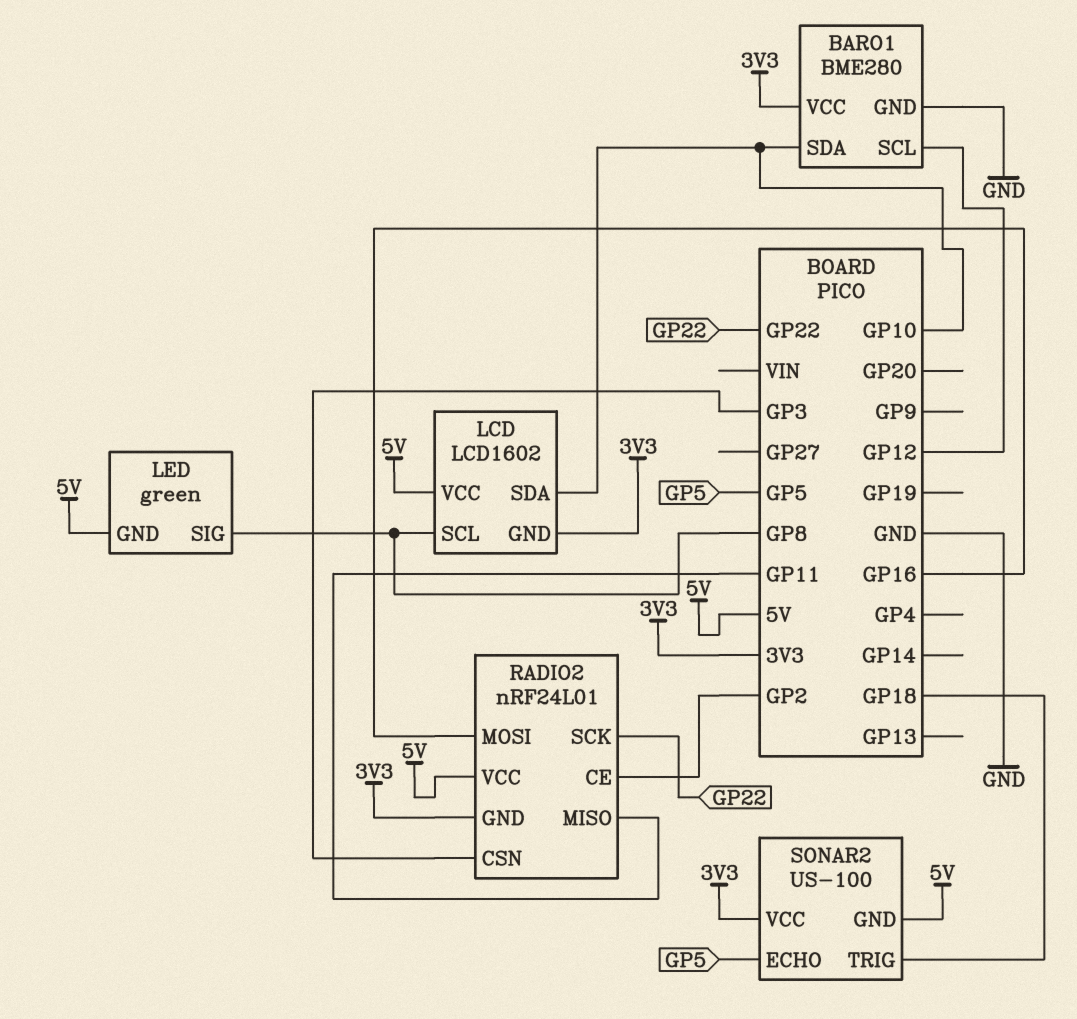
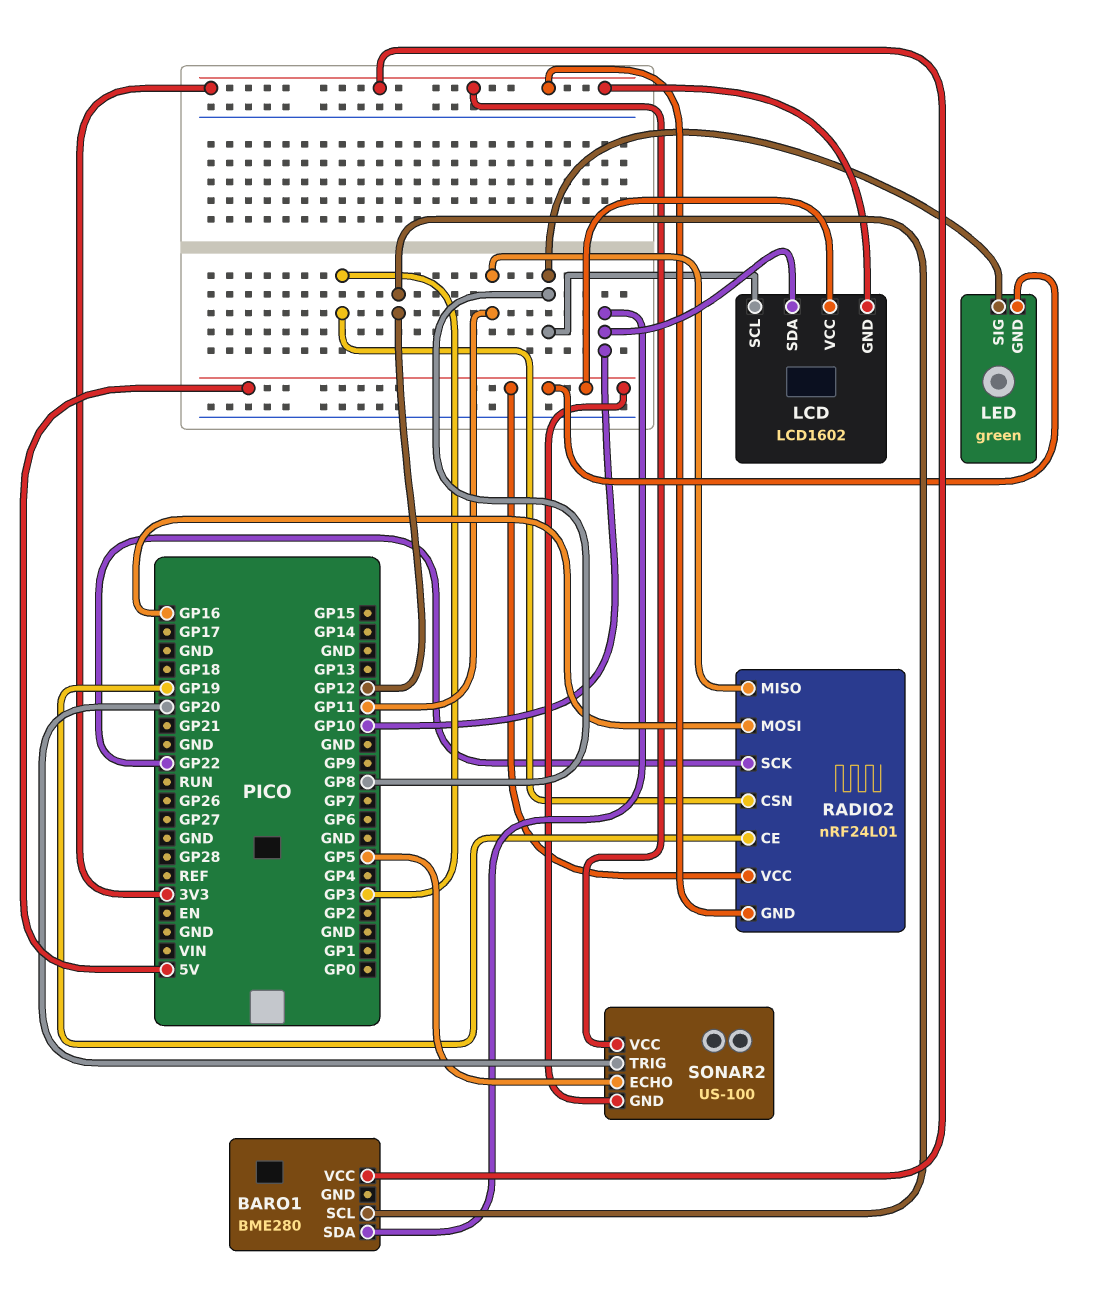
BARO1 pin GND: GND -> none
RADIO2 pin CE: GP2 -> GP19
SONAR2 pin TRIG: GP18 -> GP20

